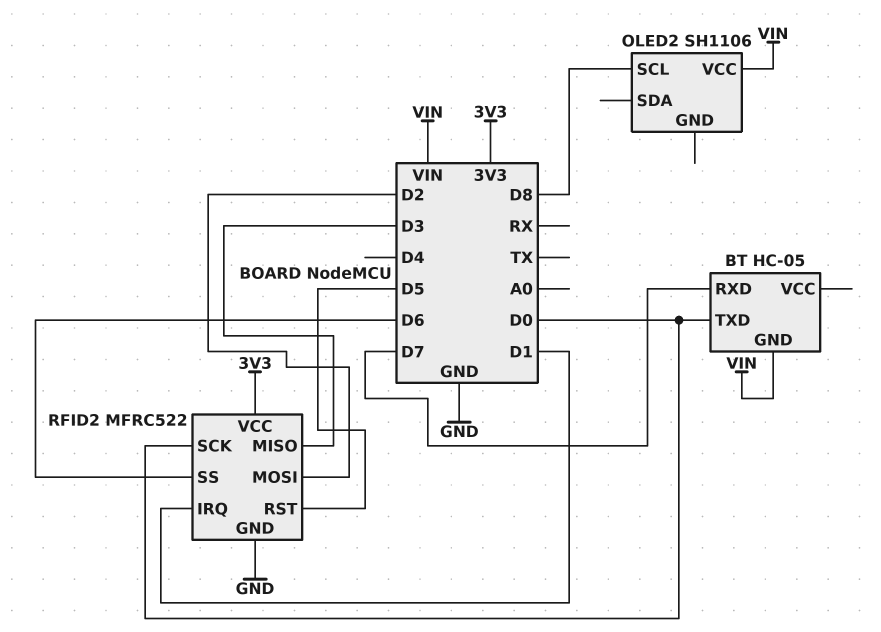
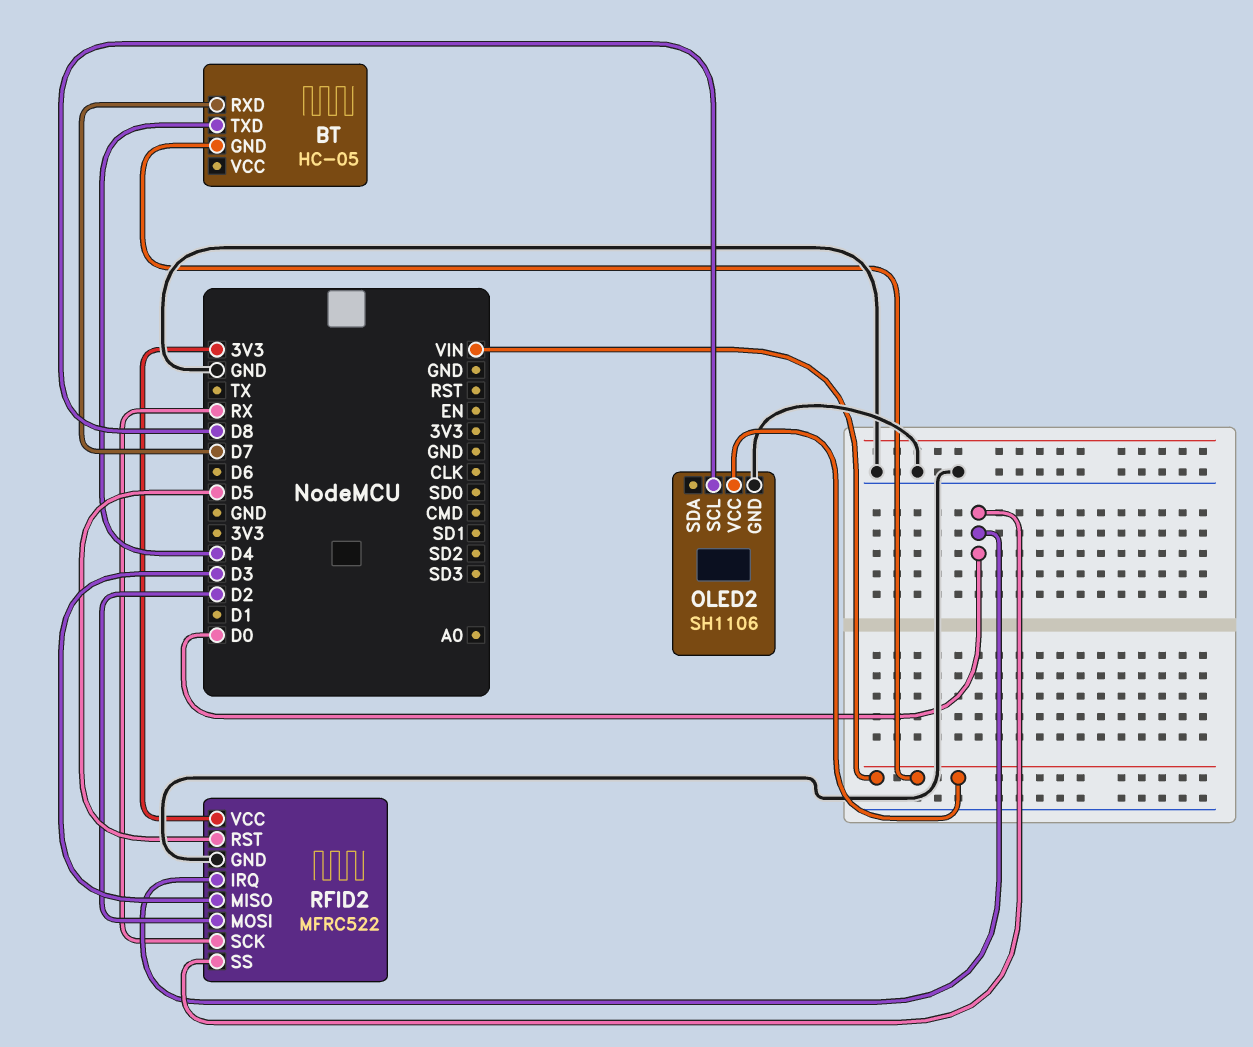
BT pin TXD: D0 -> D4
OLED2 pin GND: none -> GND
RFID2 pin IRQ: D1 -> D0
RFID2 pin SCK: D0 -> RX
RFID2 pin SS: D6 -> D0

